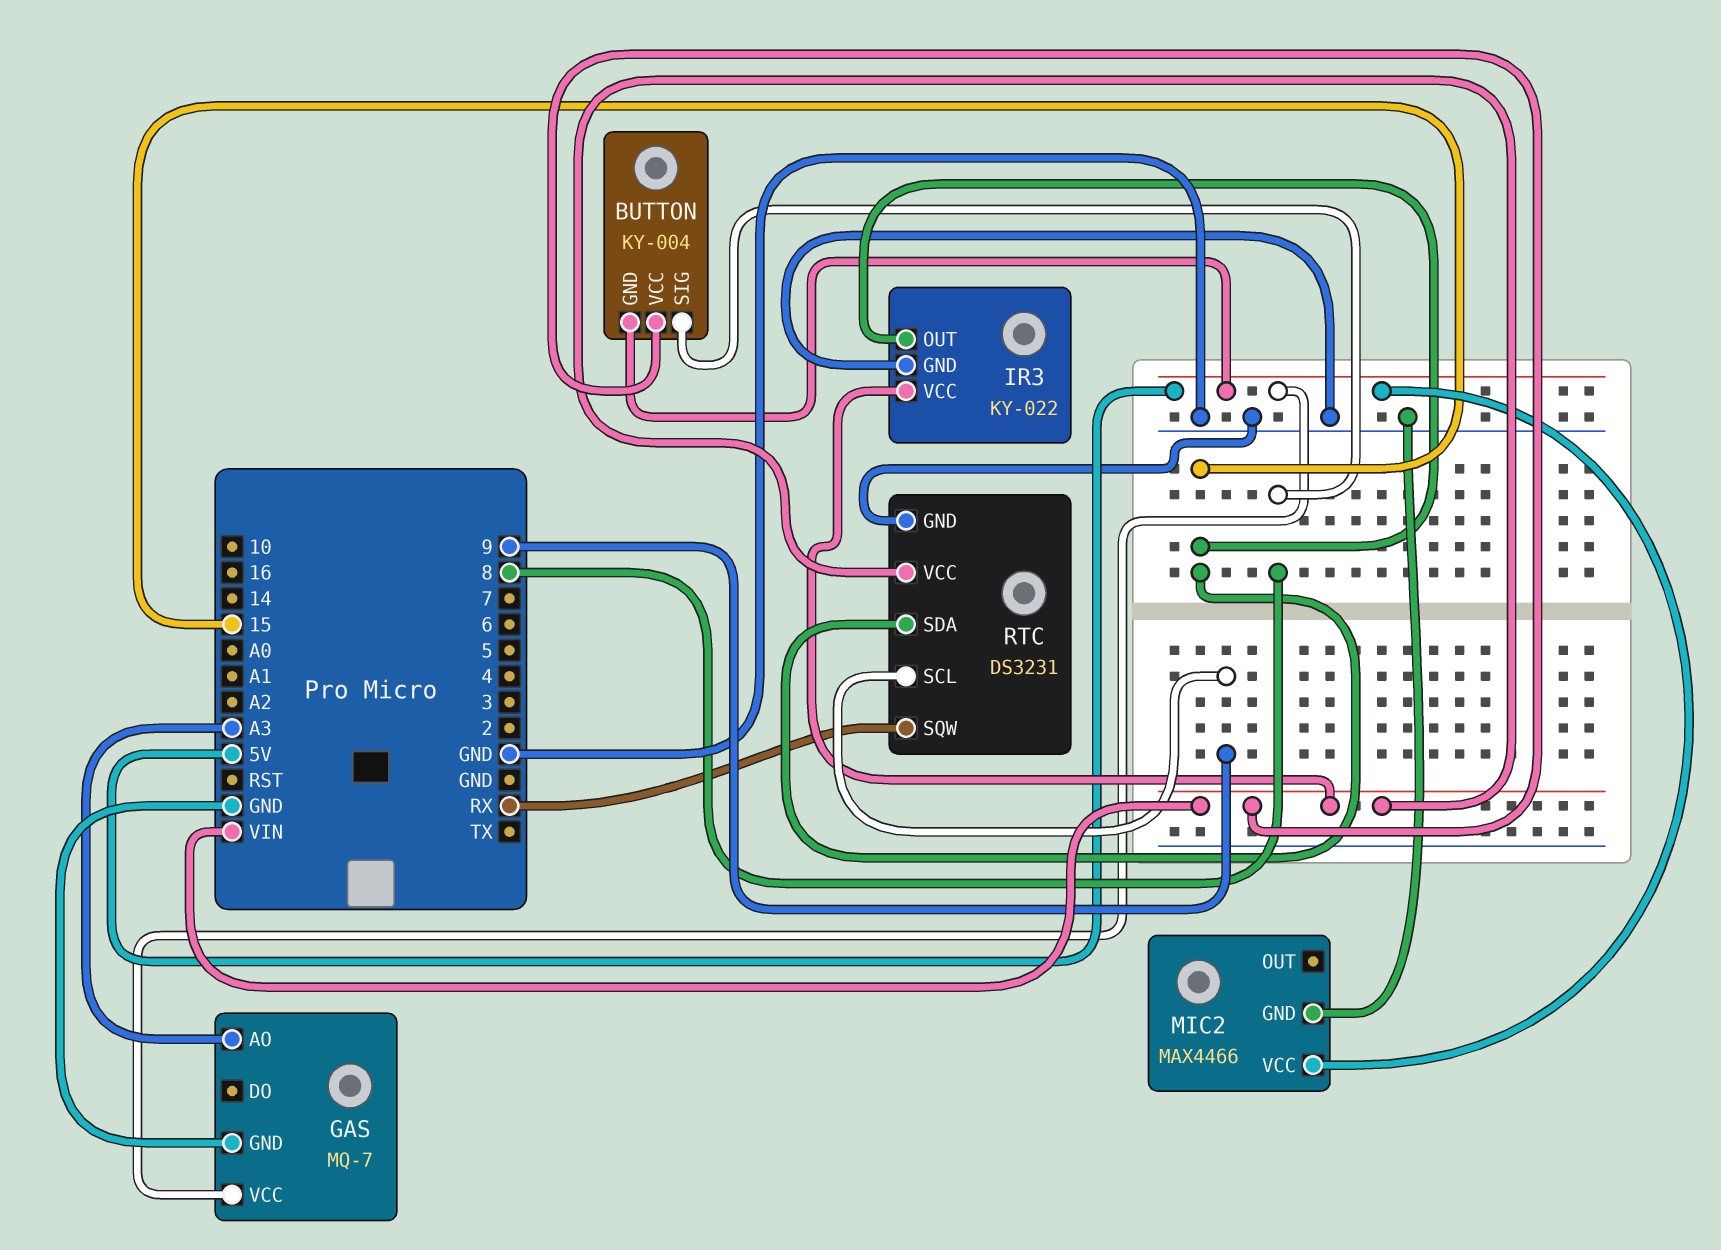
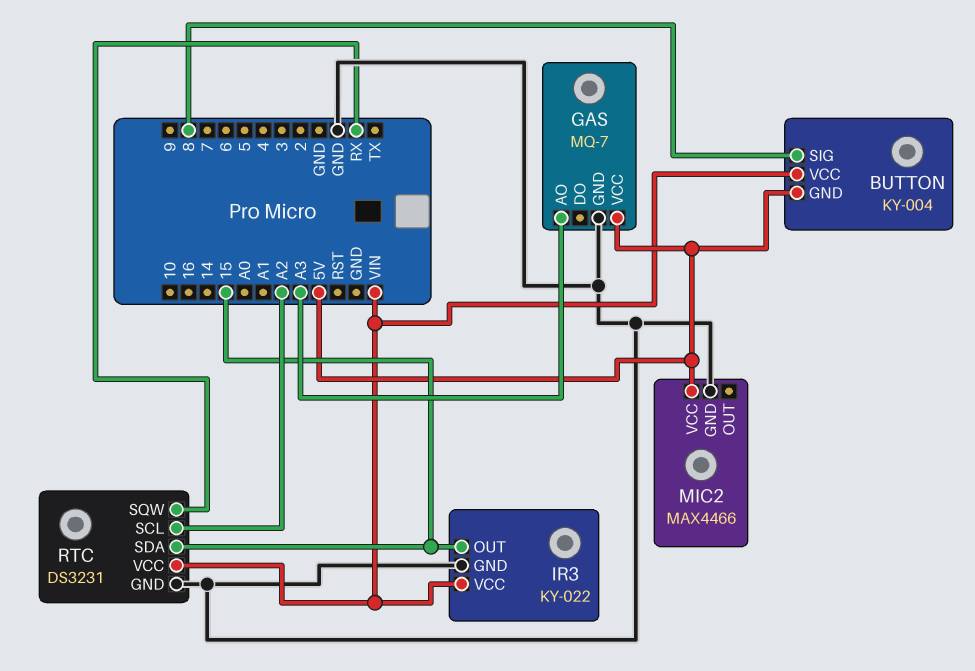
RTC pin SCL: 9 -> A2

